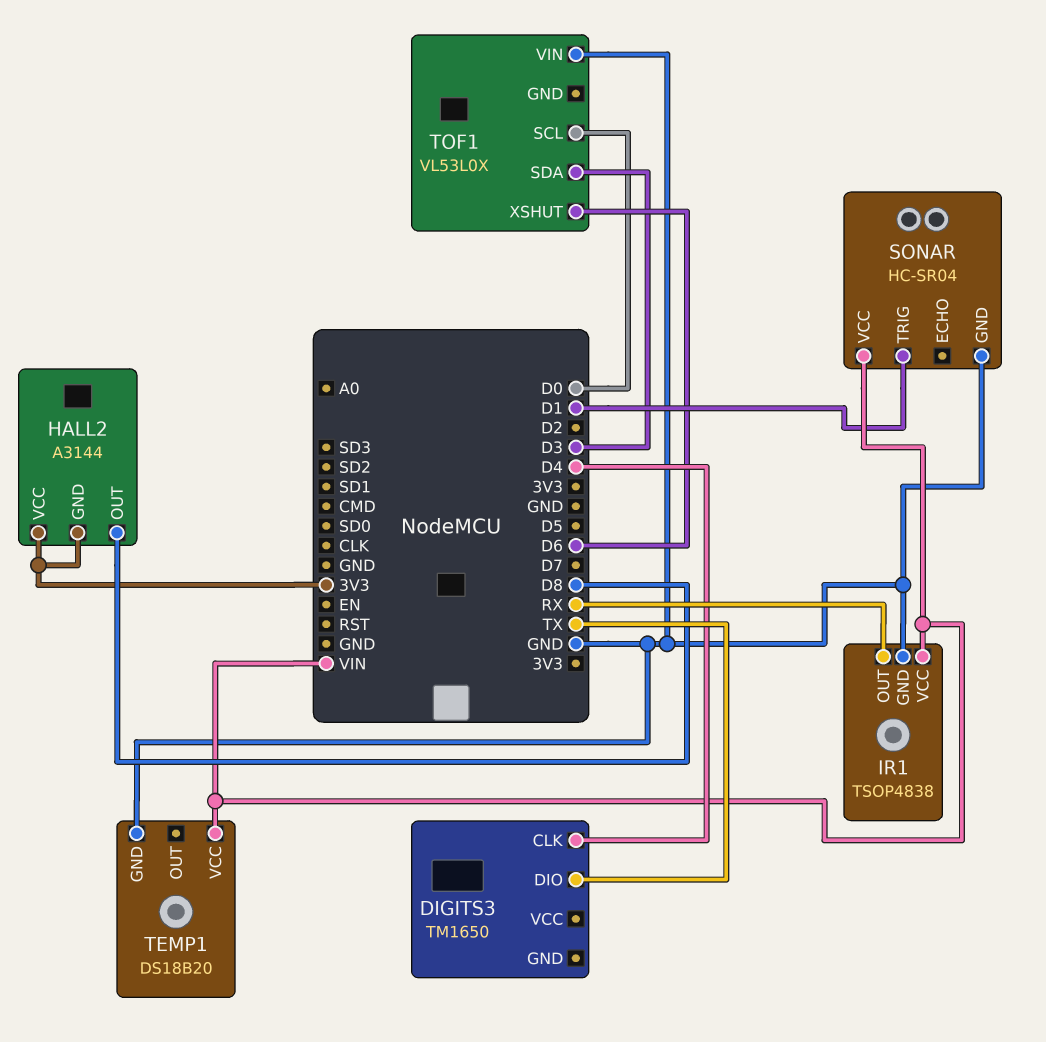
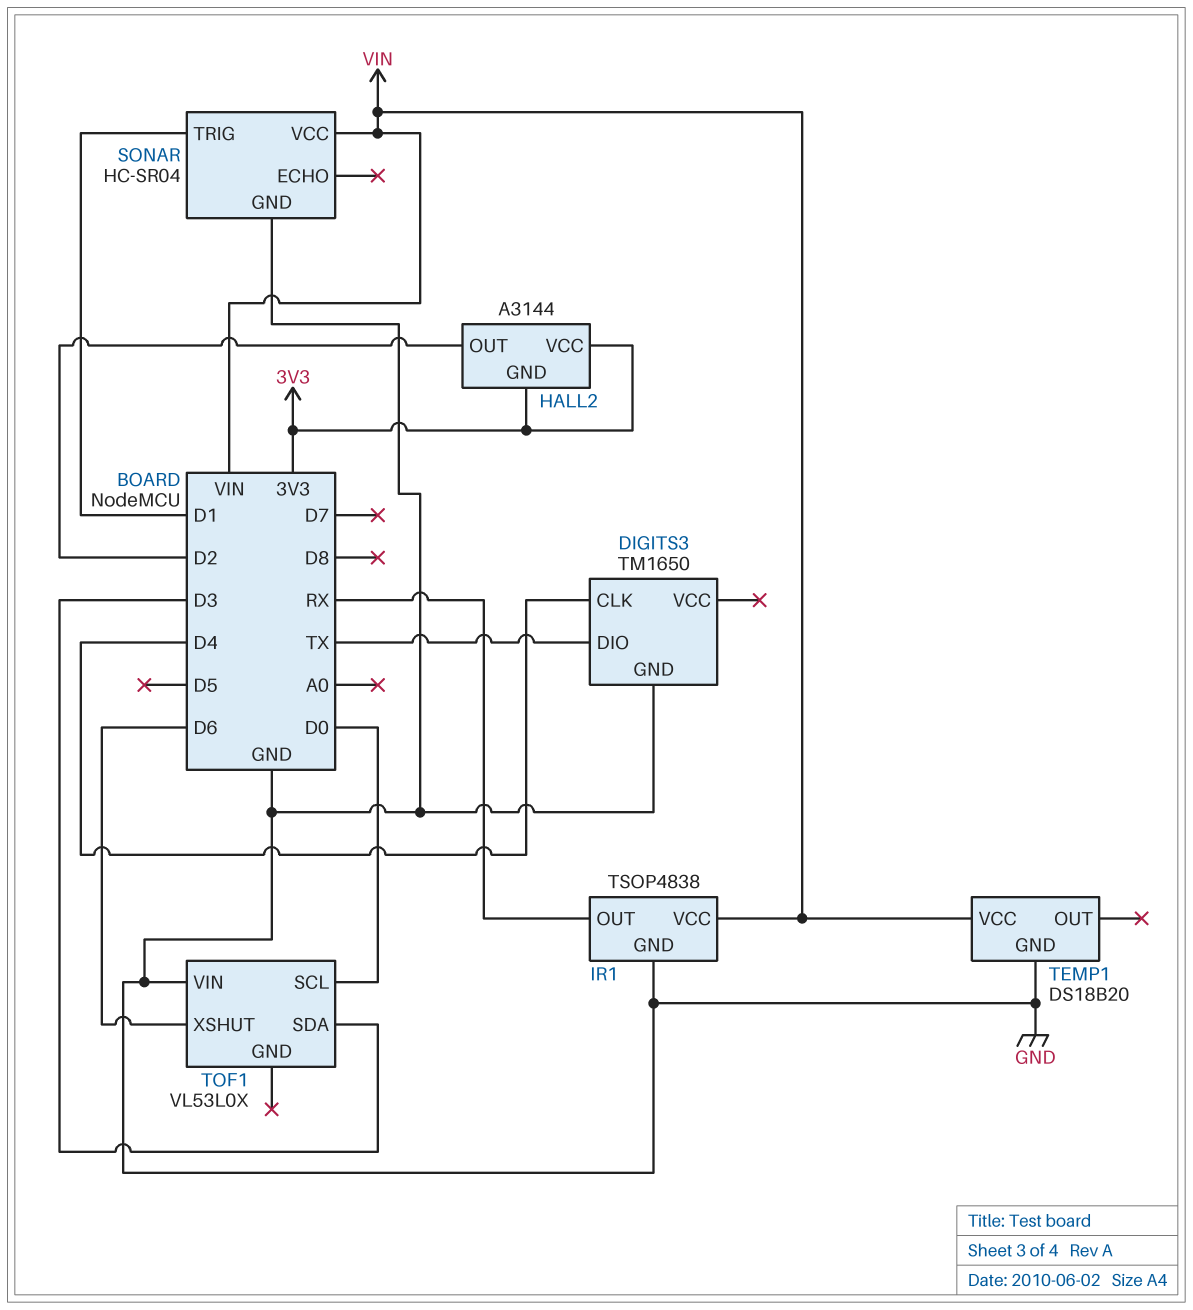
DIGITS3 pin GND: none -> GND
HALL2 pin OUT: D8 -> D2

